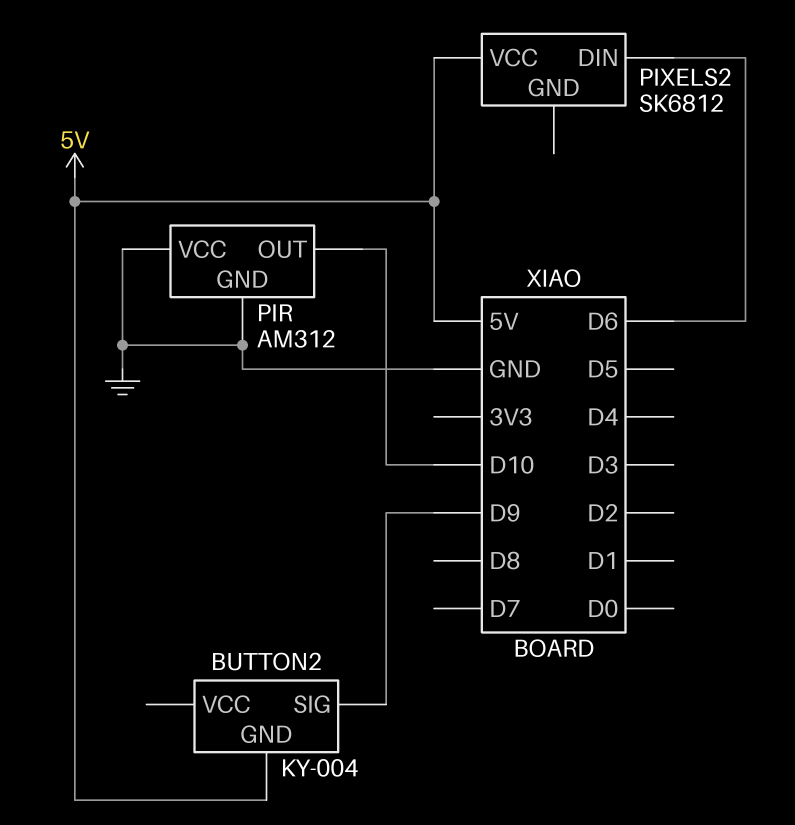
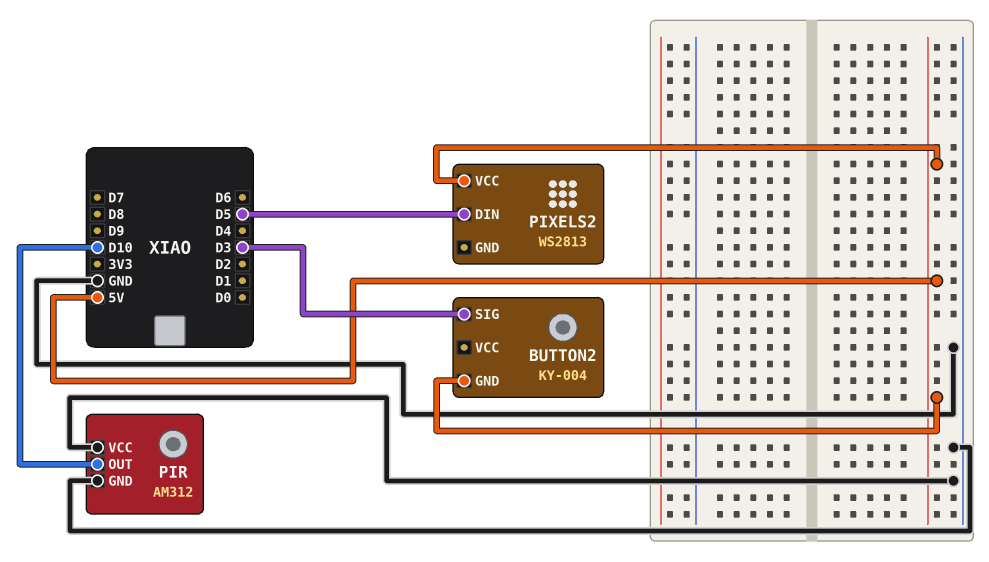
BUTTON2 pin SIG: D9 -> D3
PIXELS2: SK6812 -> WS2813
PIXELS2 pin DIN: D6 -> D5

